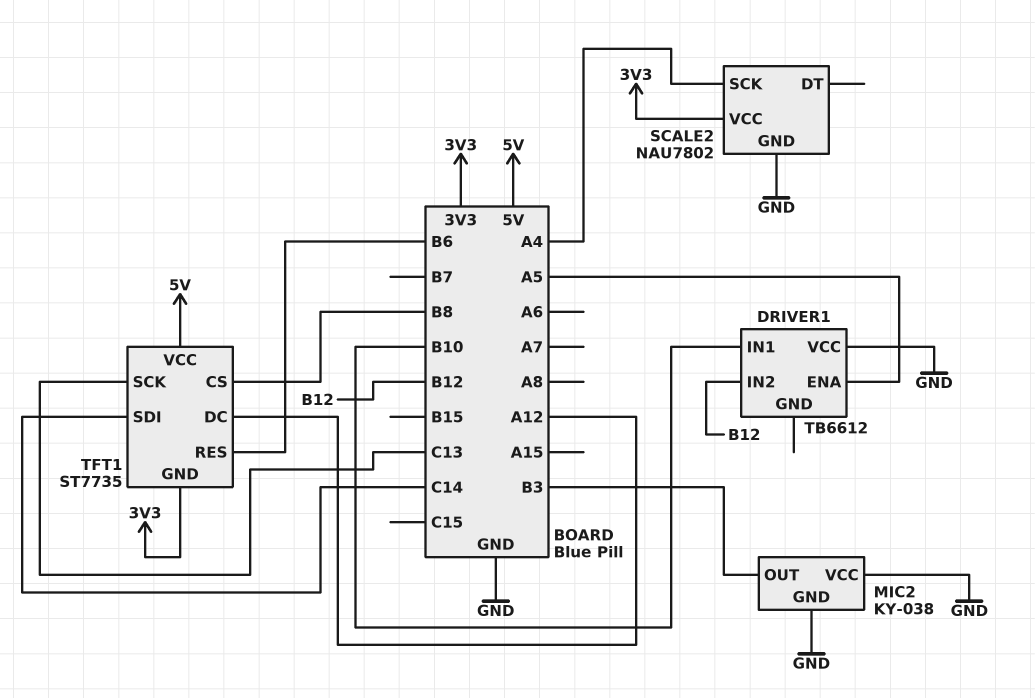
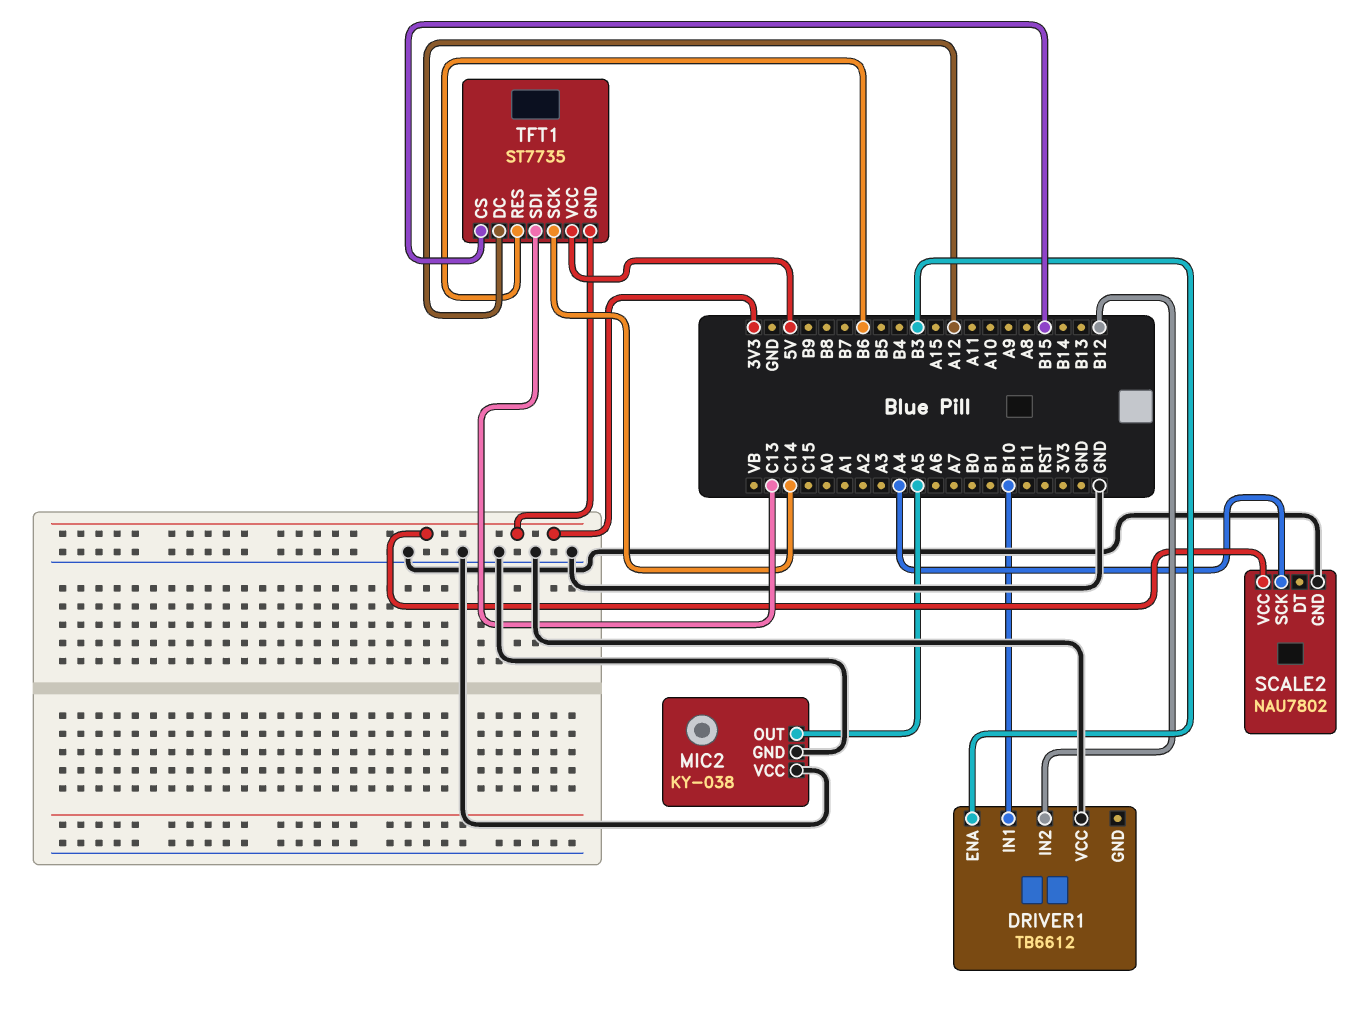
DRIVER1 pin ENA: A5 -> B3
MIC2 pin OUT: B3 -> A5
TFT1 pin CS: B8 -> B15
TFT1 pin SCK: C13 -> C14
TFT1 pin SDI: C14 -> C13

